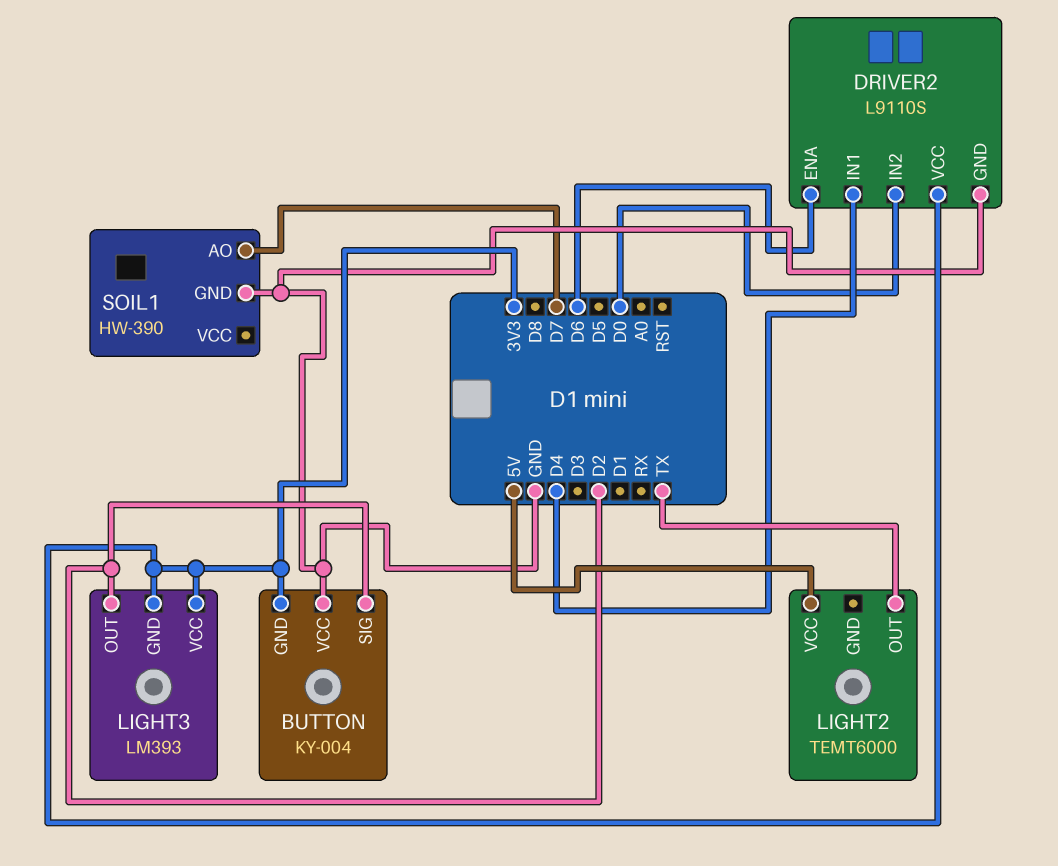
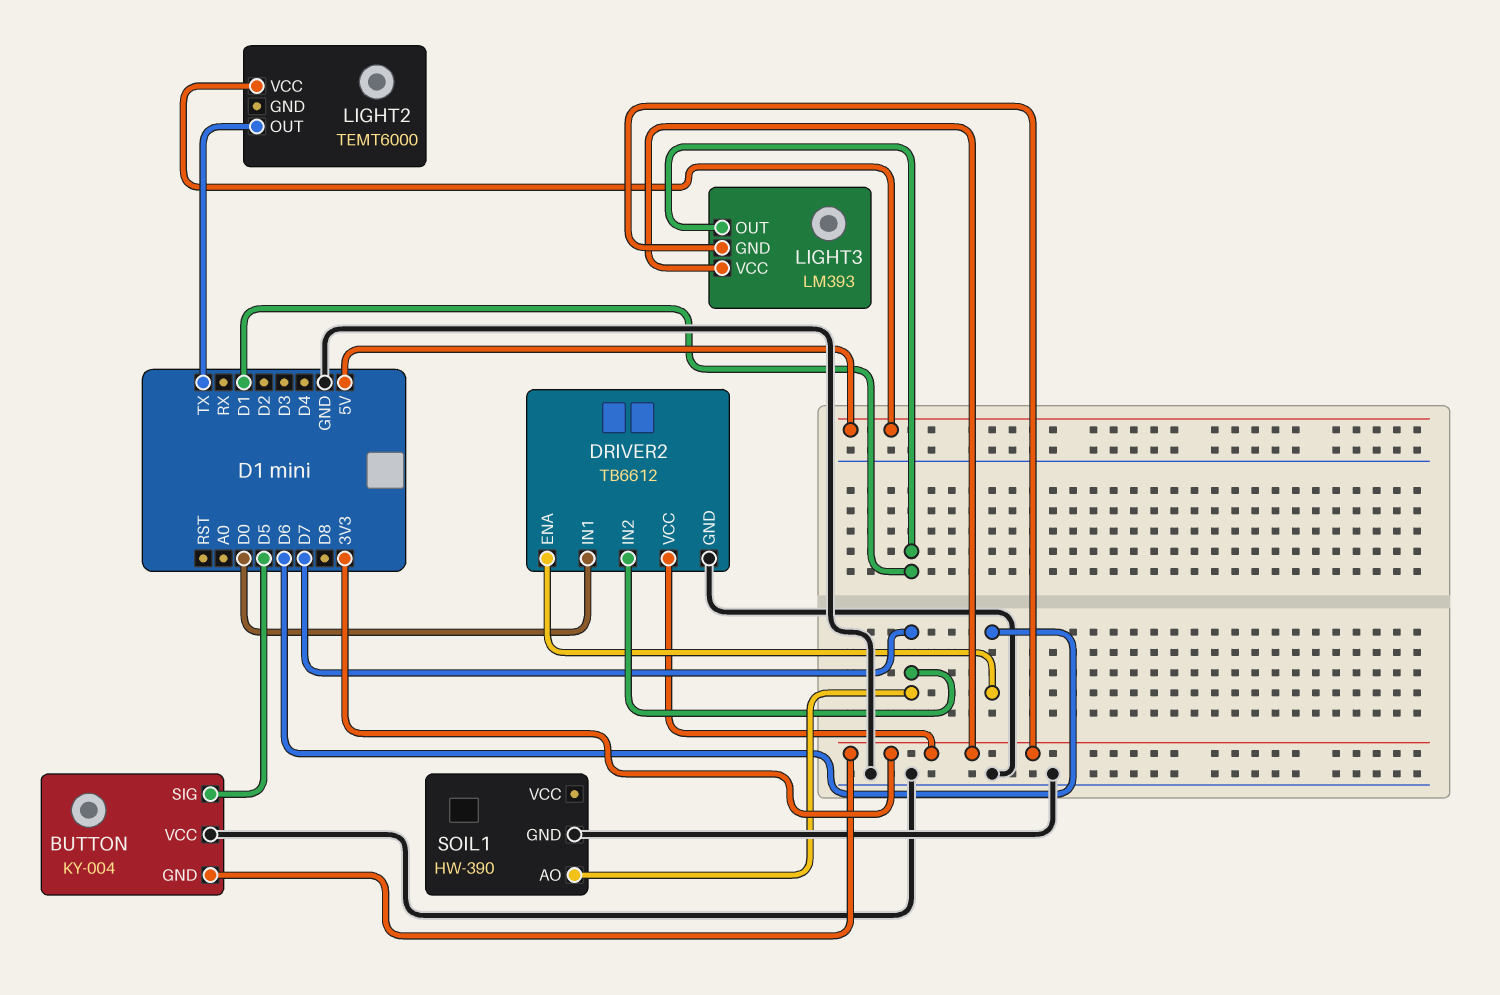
BUTTON pin SIG: D2 -> D5
DRIVER2: L9110S -> TB6612
DRIVER2 pin IN1: D4 -> D0
DRIVER2 pin IN2: D0 -> D7
LIGHT3 pin OUT: D2 -> D1

